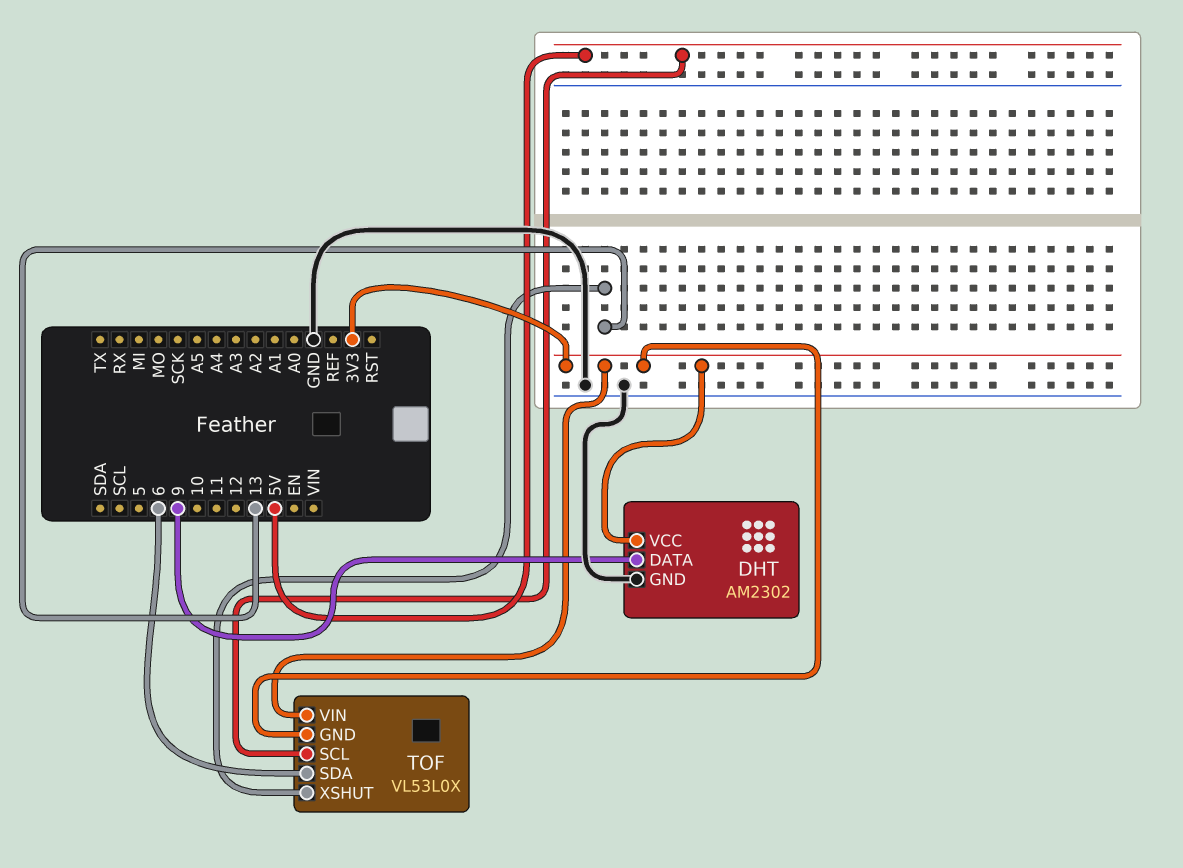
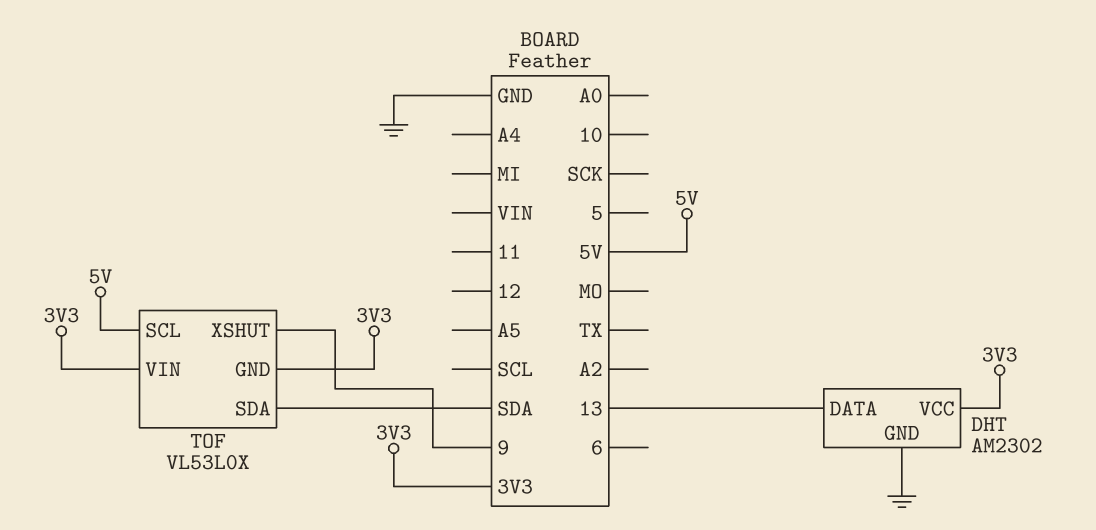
DHT pin DATA: 9 -> 13
TOF pin SDA: 6 -> SDA
TOF pin XSHUT: 13 -> 9

